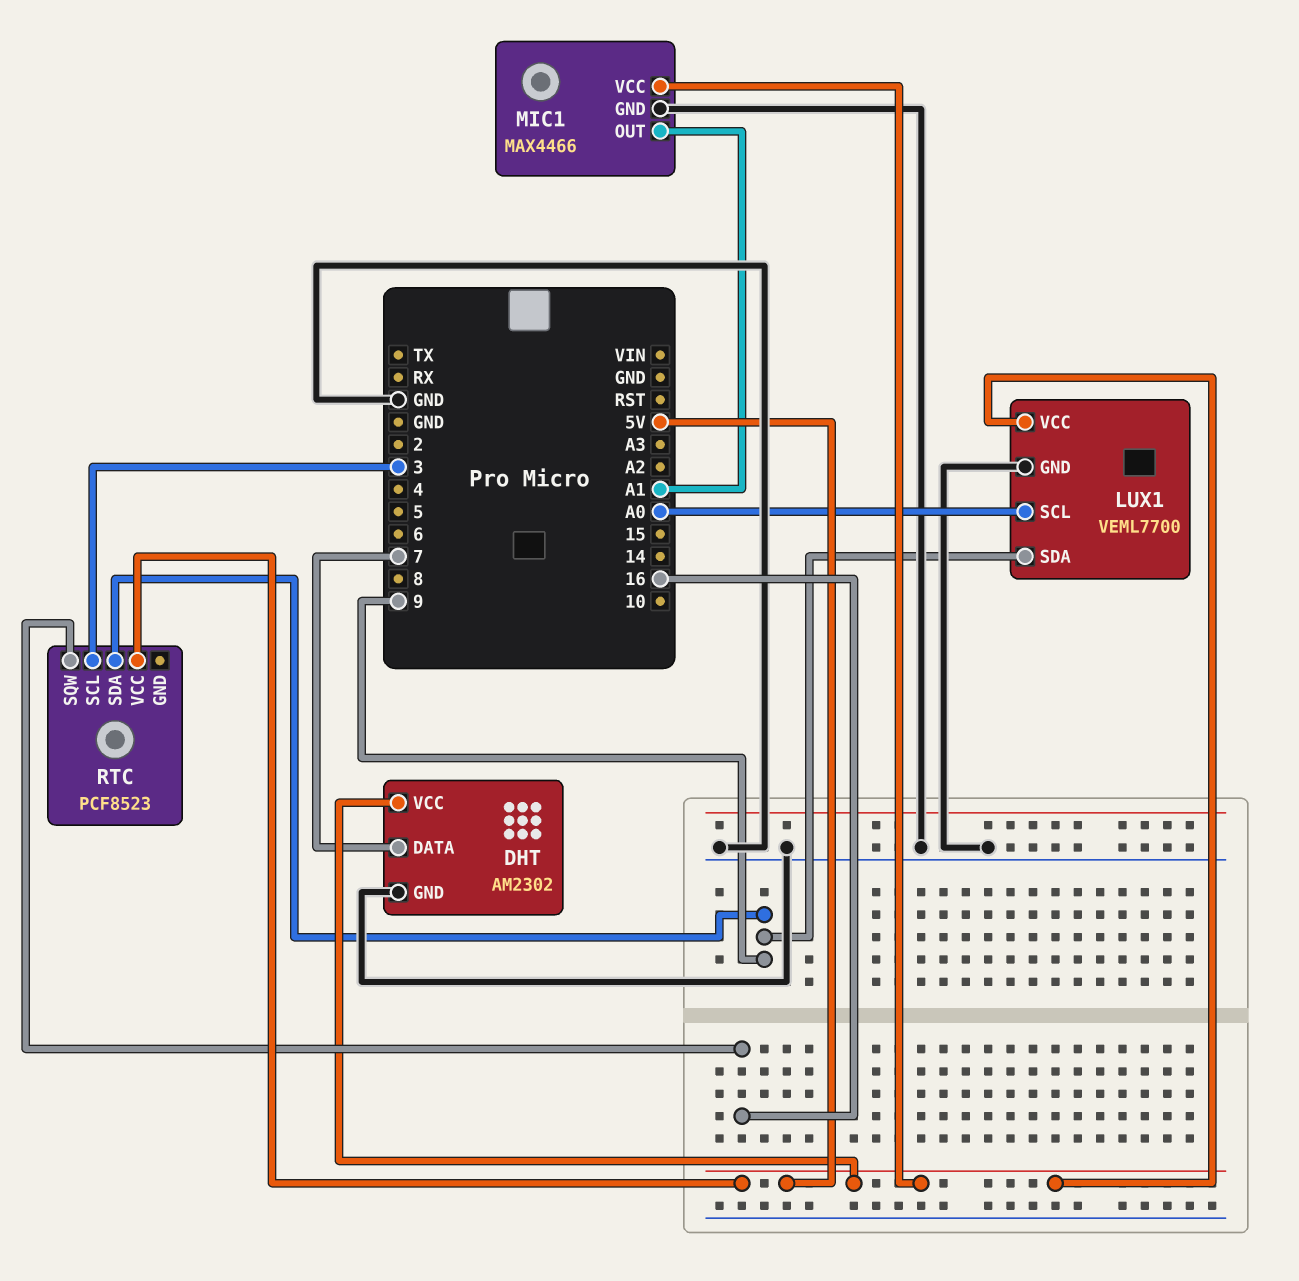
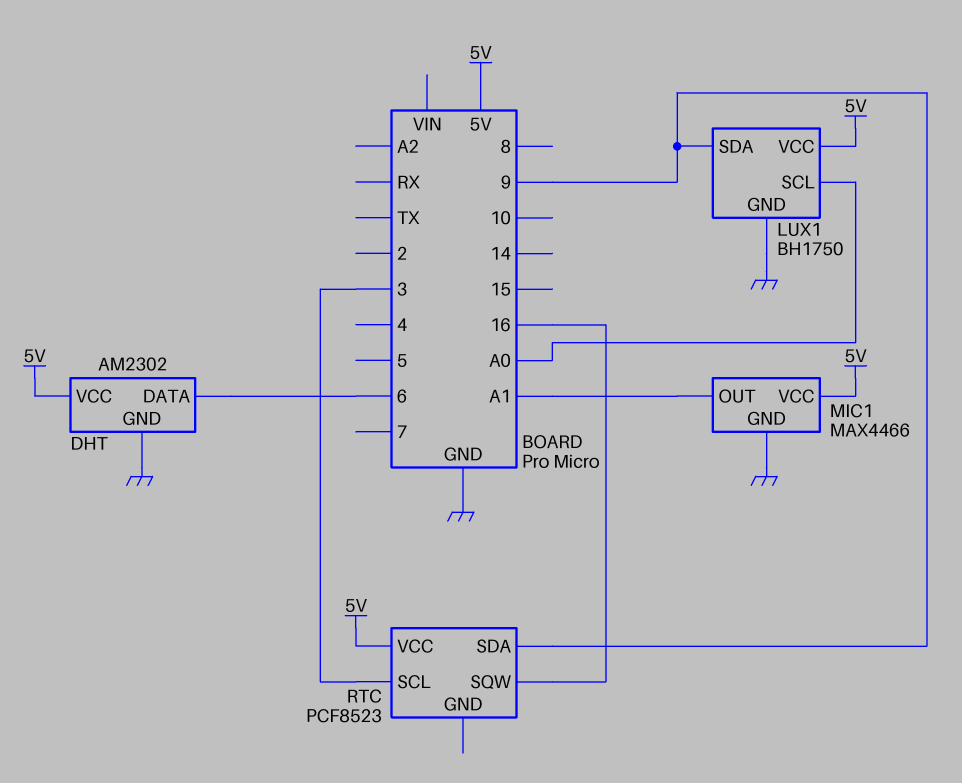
DHT pin DATA: 7 -> 6
LUX1: VEML7700 -> BH1750

